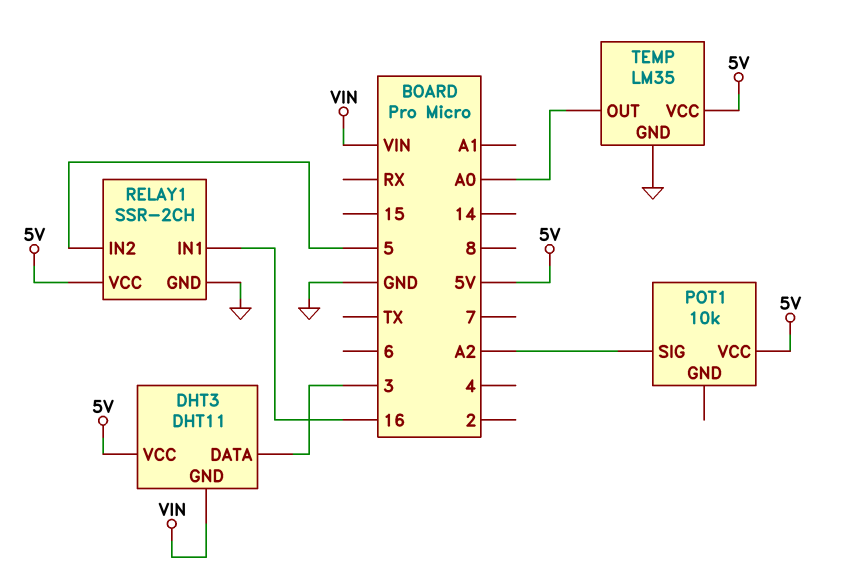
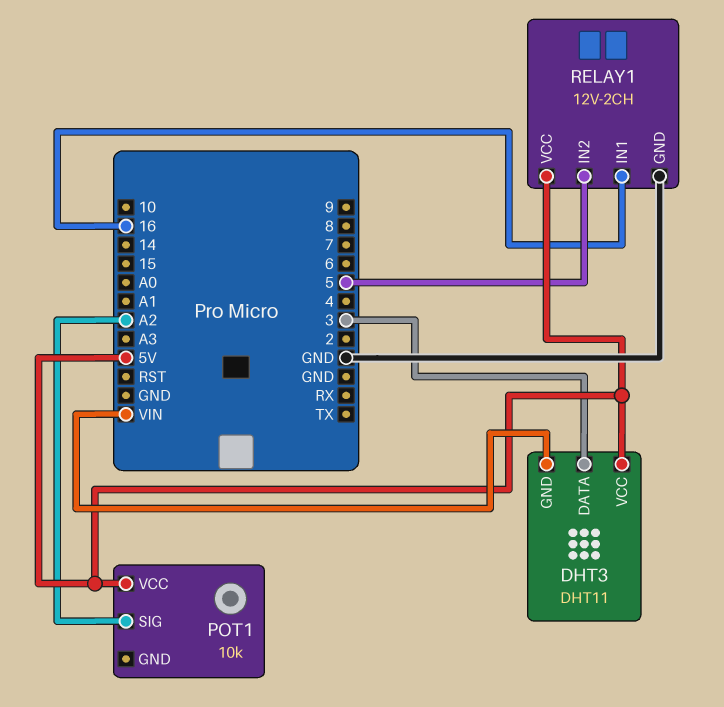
RELAY1: SSR-2CH -> 12V-2CH
TEMP: LM35 -> none
TEMP pin GND: GND -> none
TEMP pin OUT: A0 -> none
TEMP pin VCC: 5V -> none

